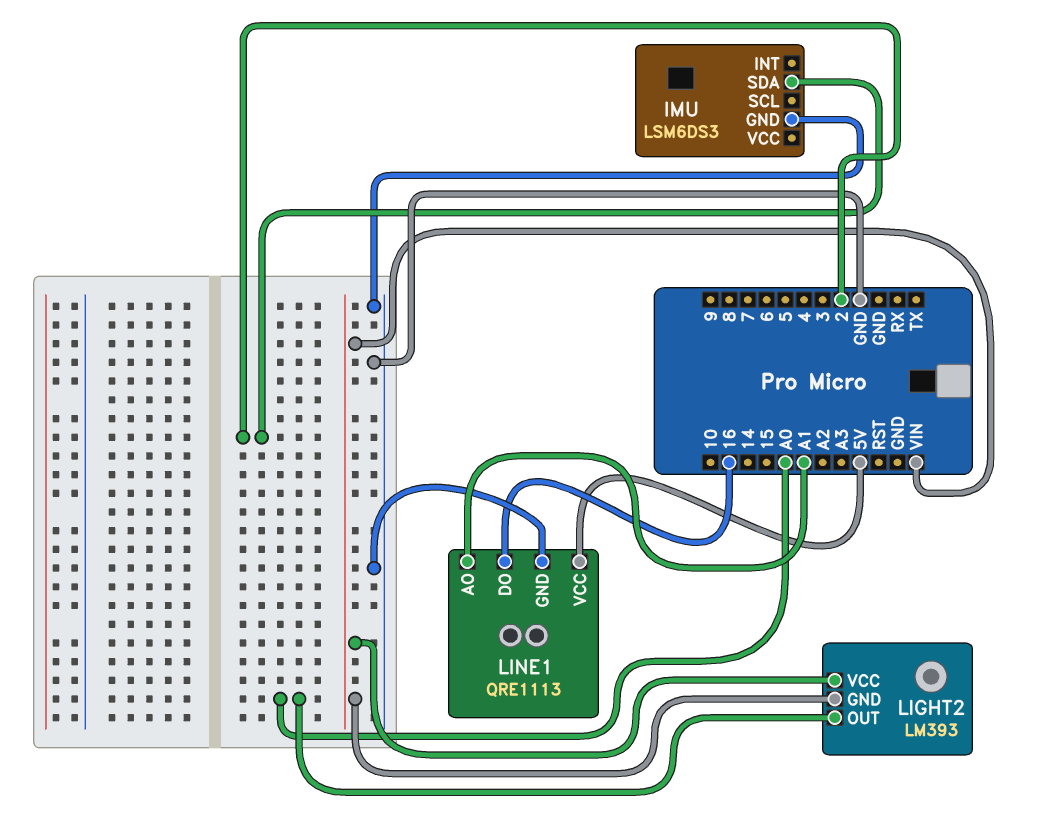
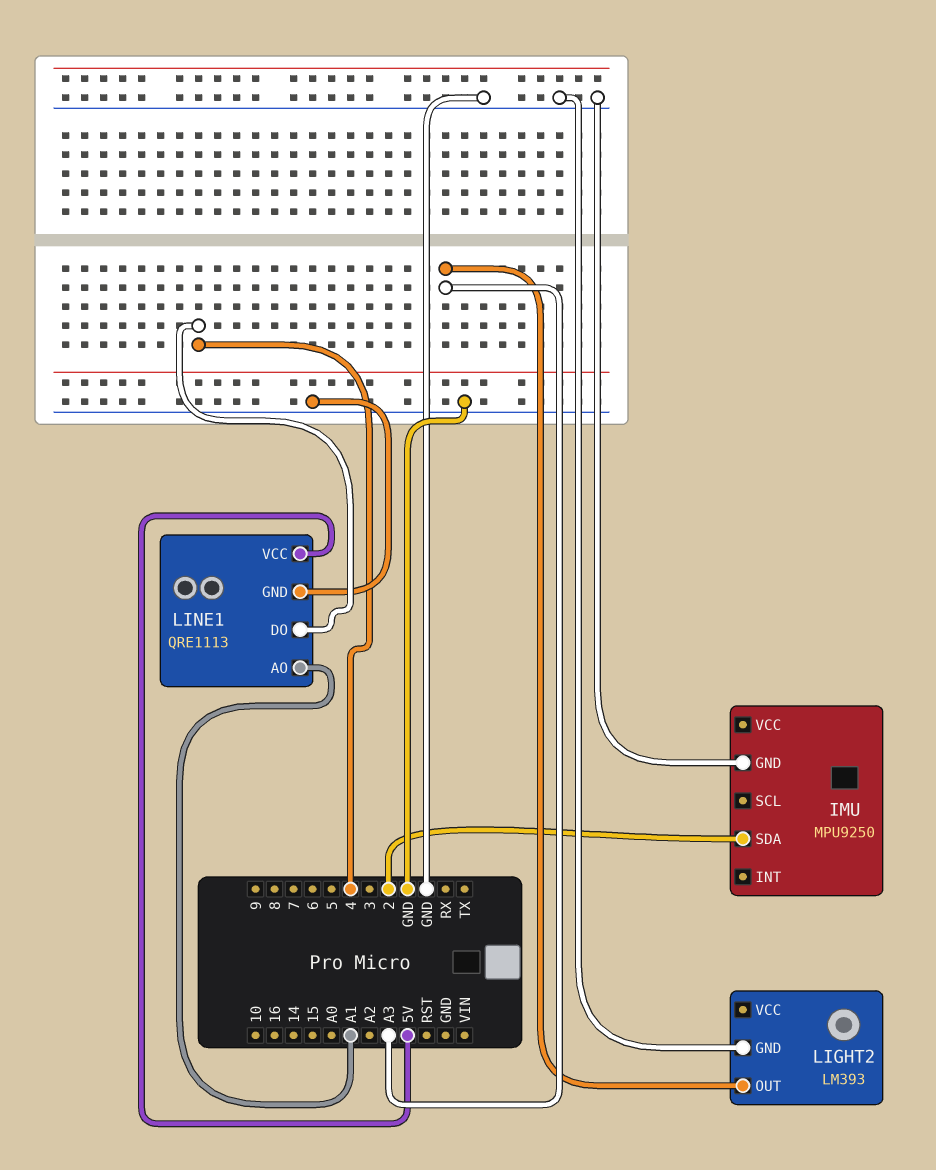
IMU: LSM6DS3 -> MPU9250
LIGHT2 pin GND: VIN -> GND
LIGHT2 pin OUT: A0 -> A3
LIGHT2 pin VCC: VIN -> none
LINE1 pin DO: 16 -> 4

